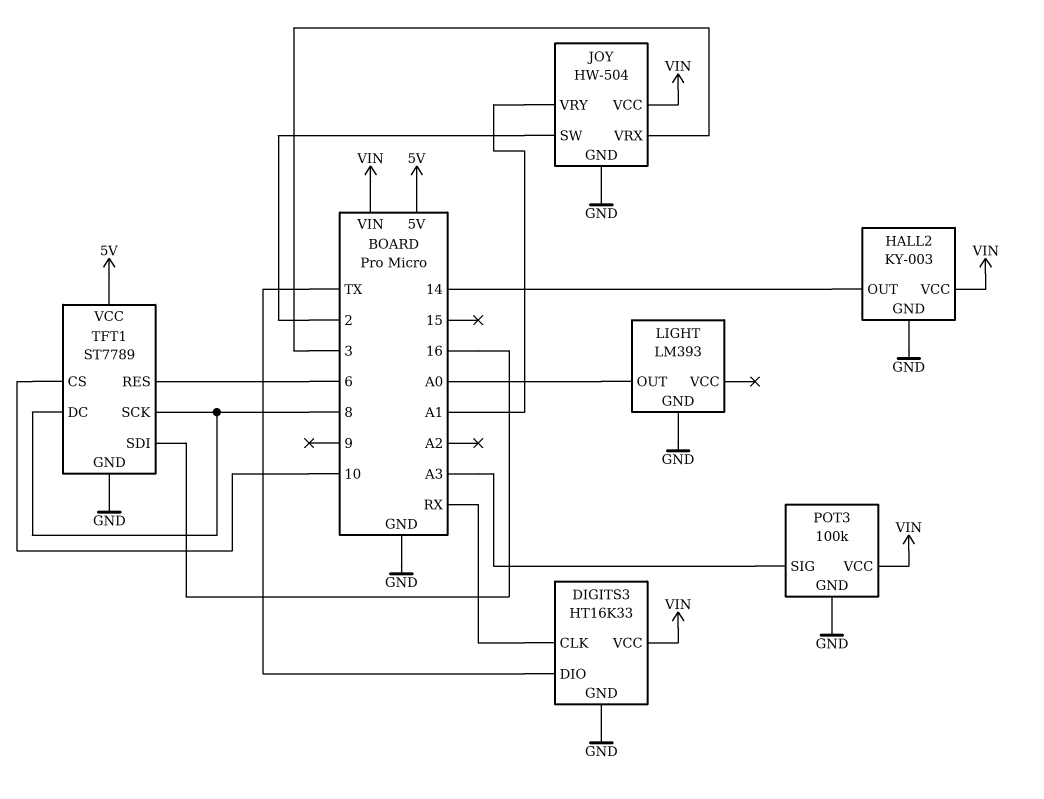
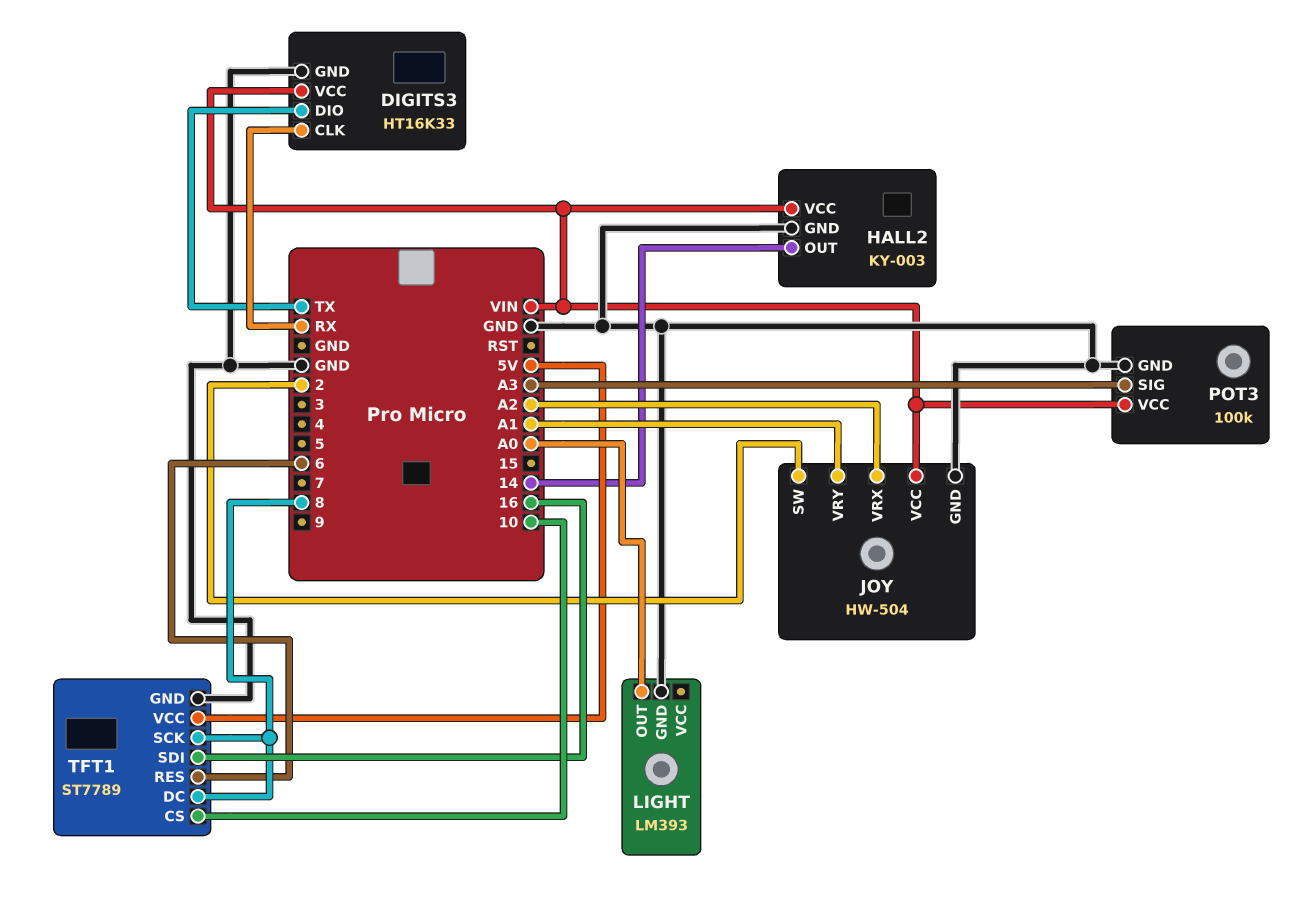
JOY pin VRX: 3 -> A2

